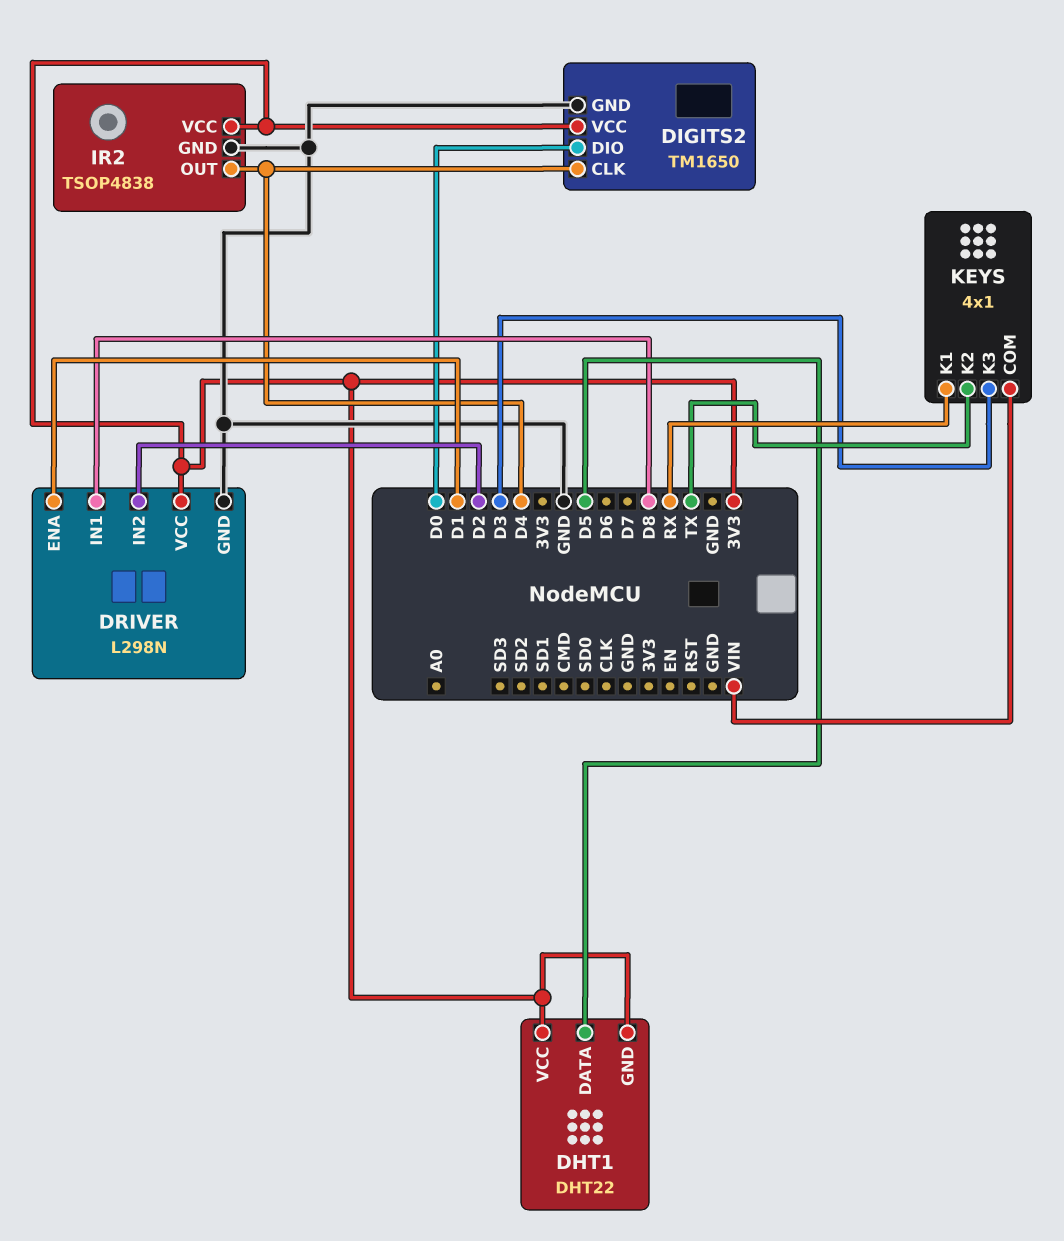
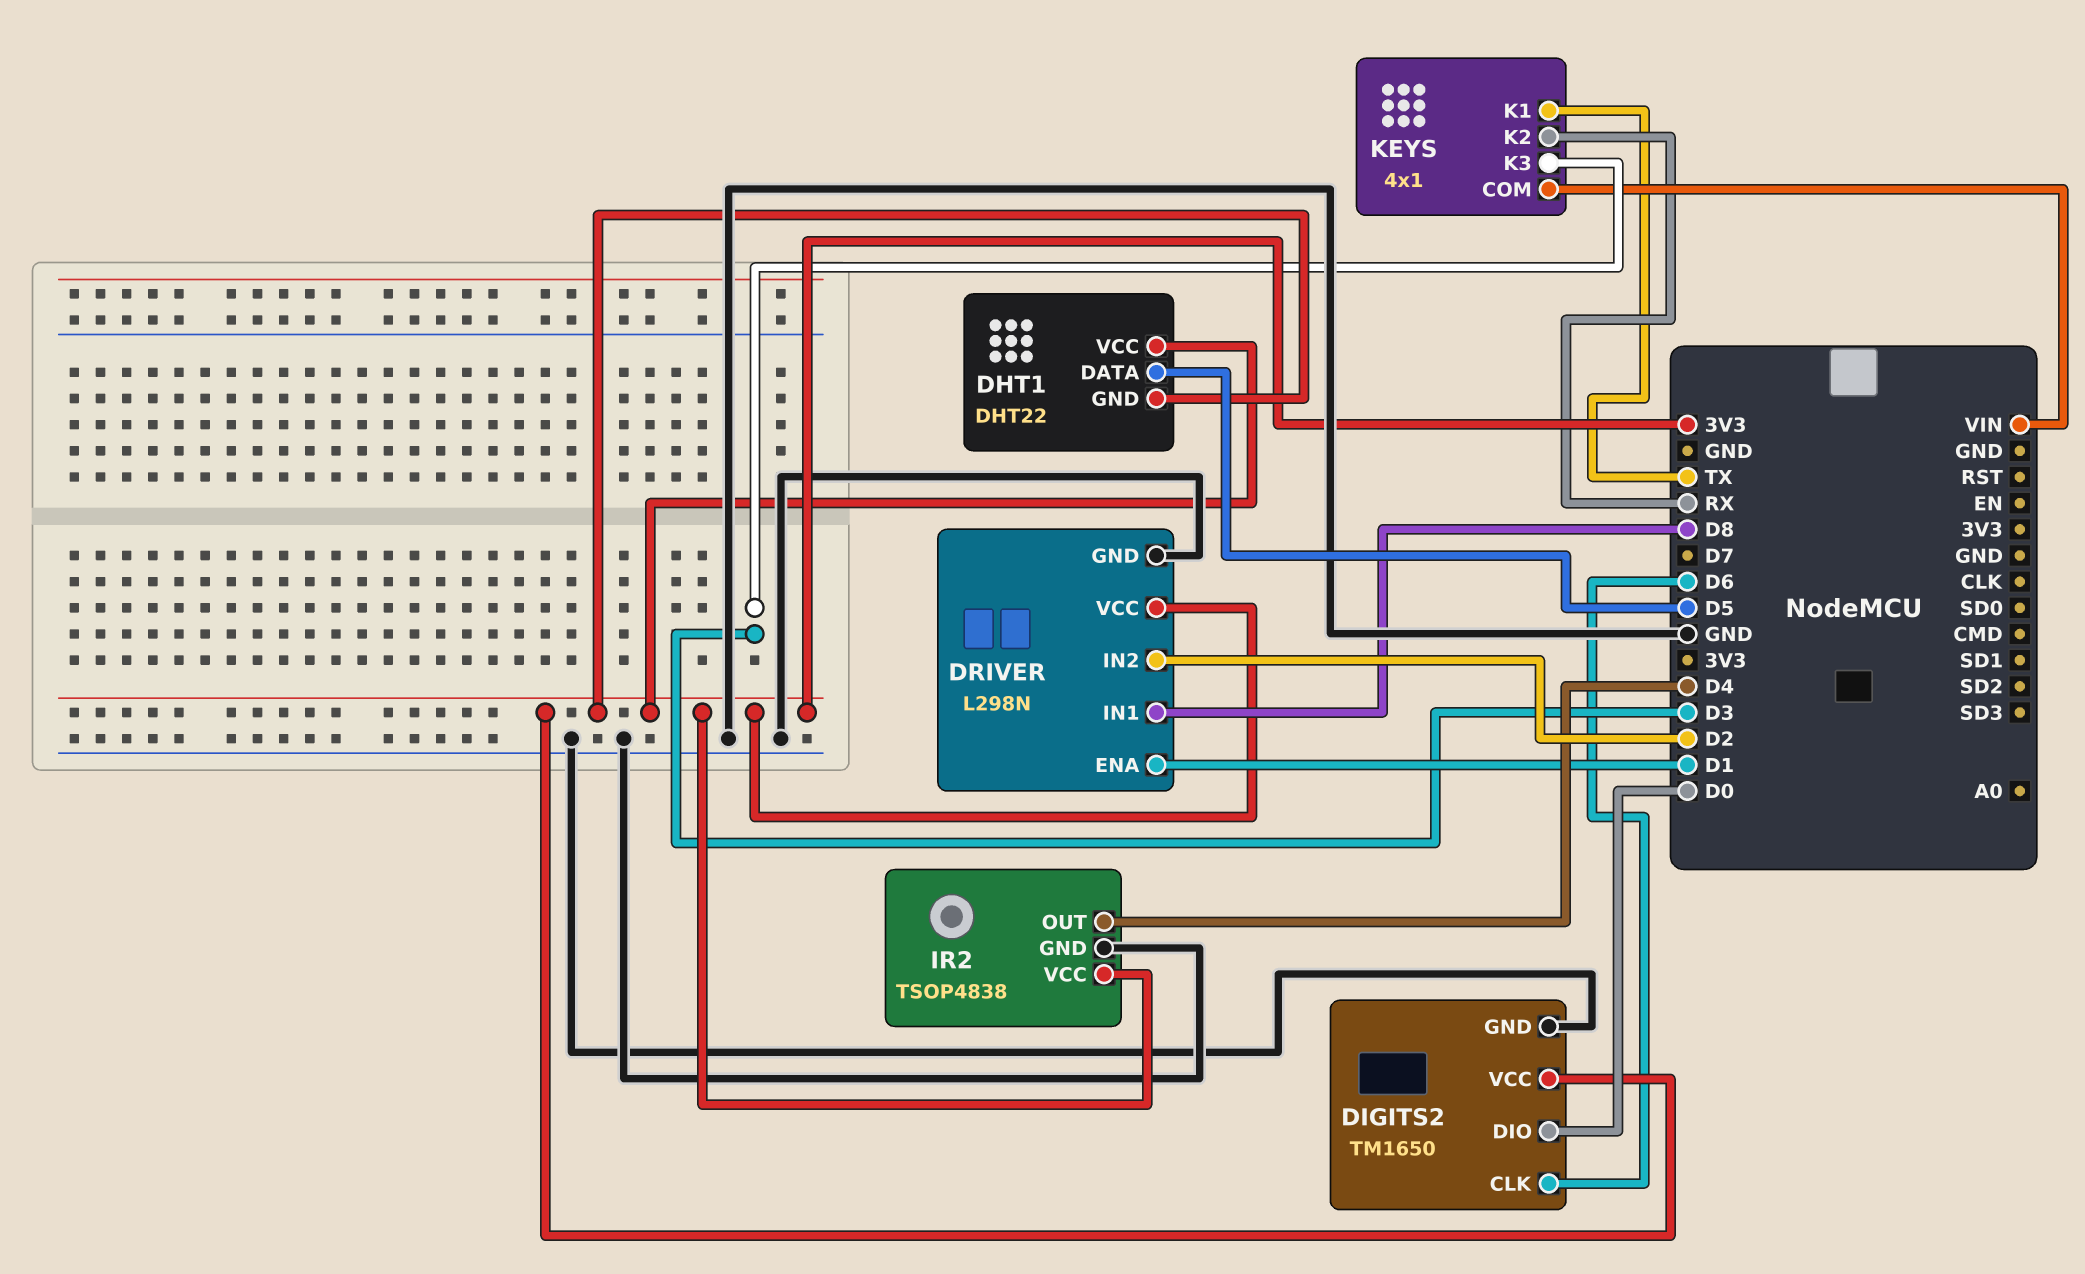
DIGITS2 pin CLK: D4 -> D6
KEYS pin K1: RX -> TX
KEYS pin K2: TX -> RX

